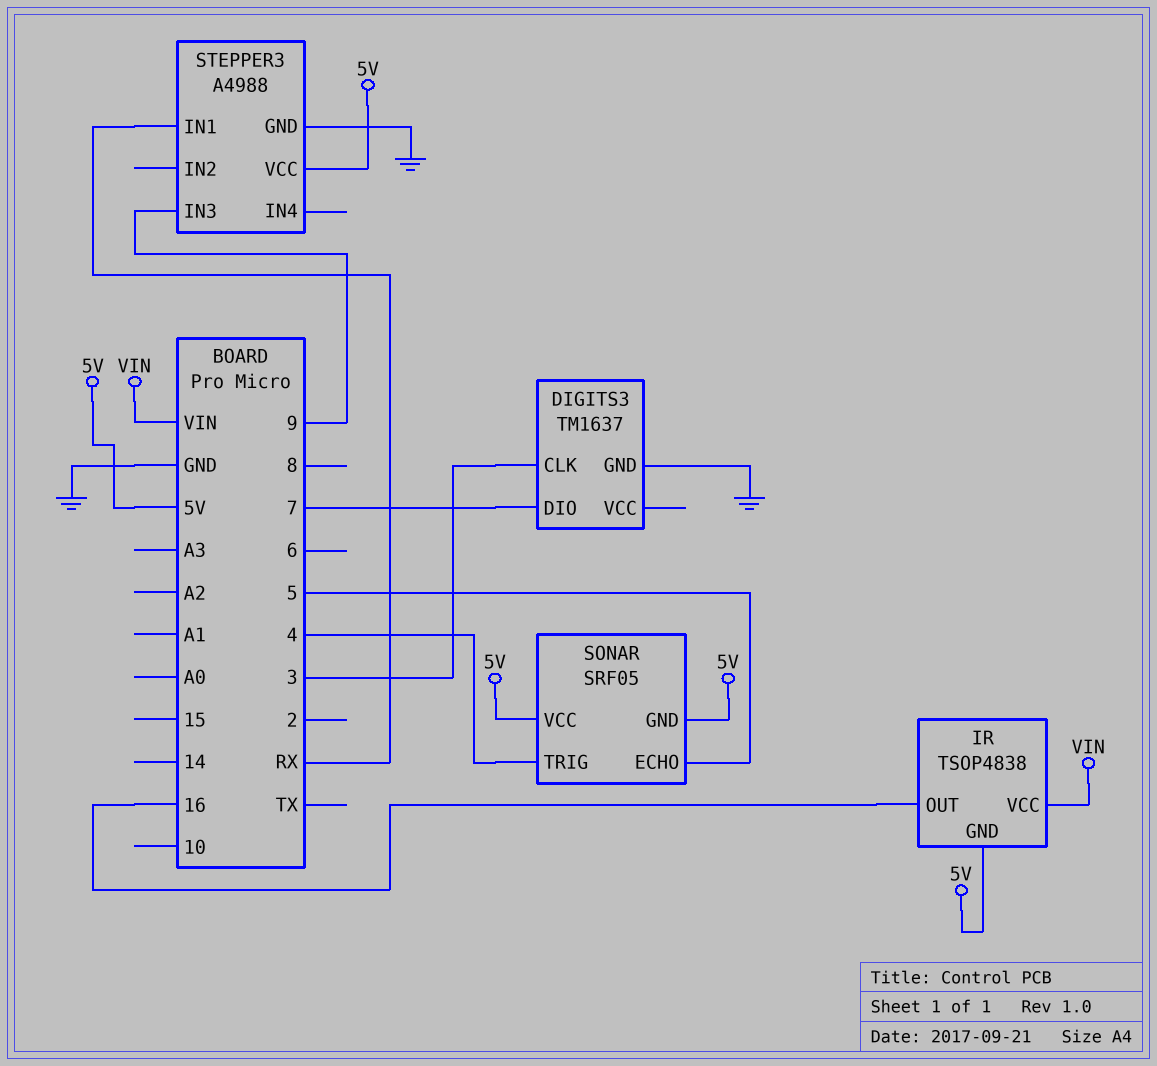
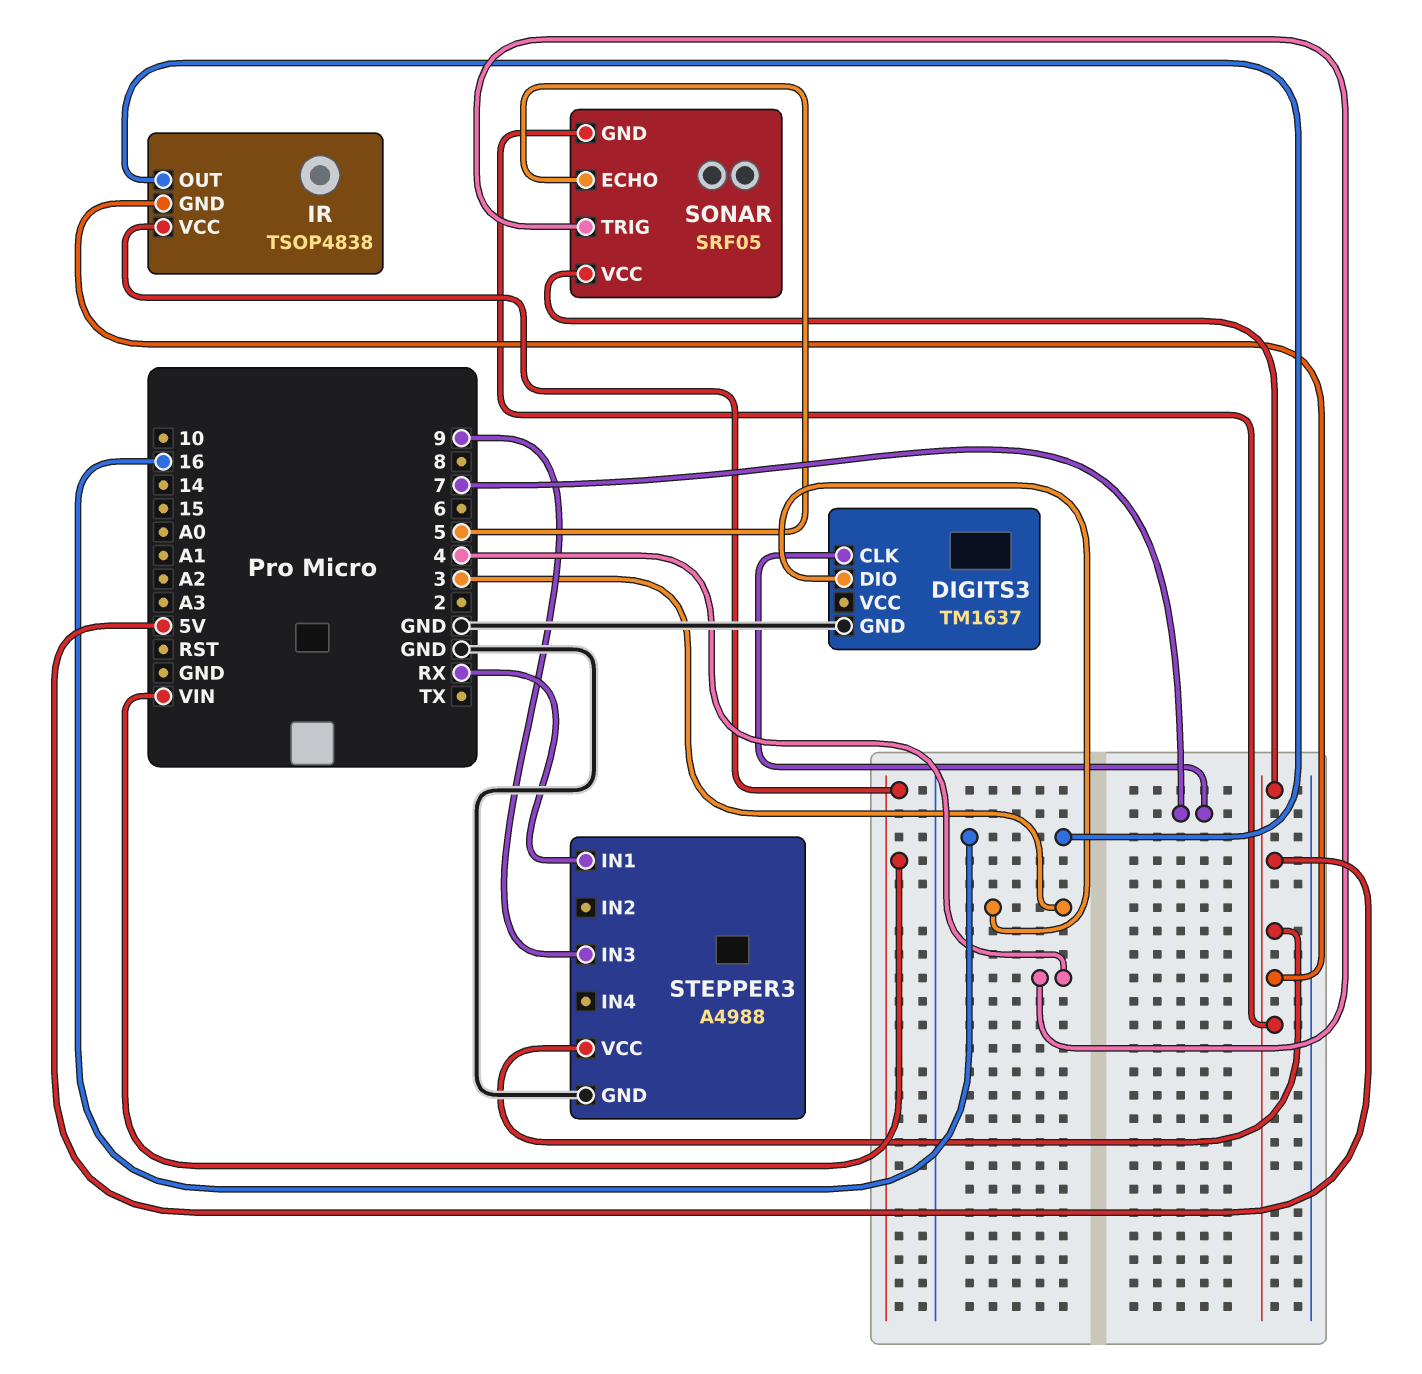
DIGITS3 pin CLK: 3 -> 7
DIGITS3 pin DIO: 7 -> 3

